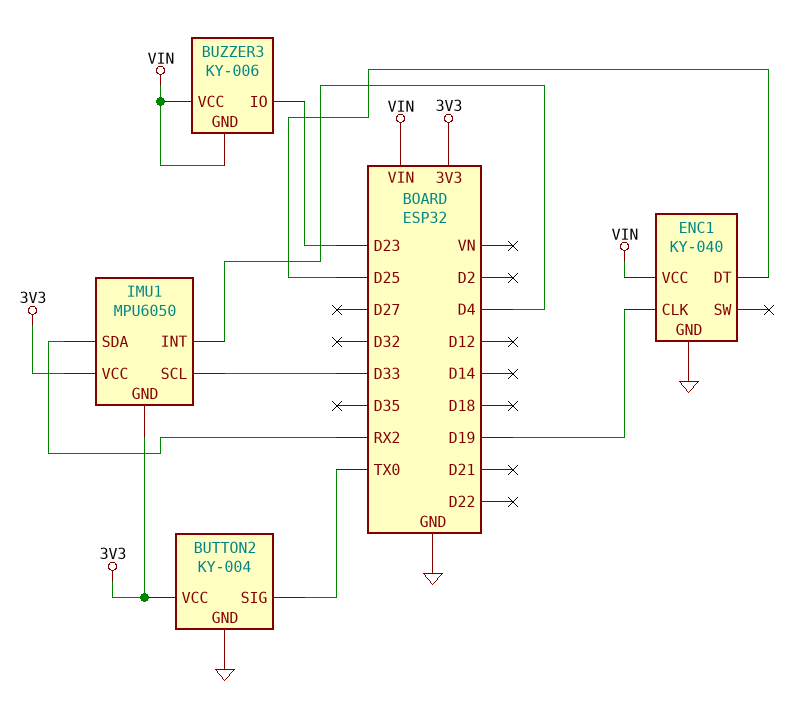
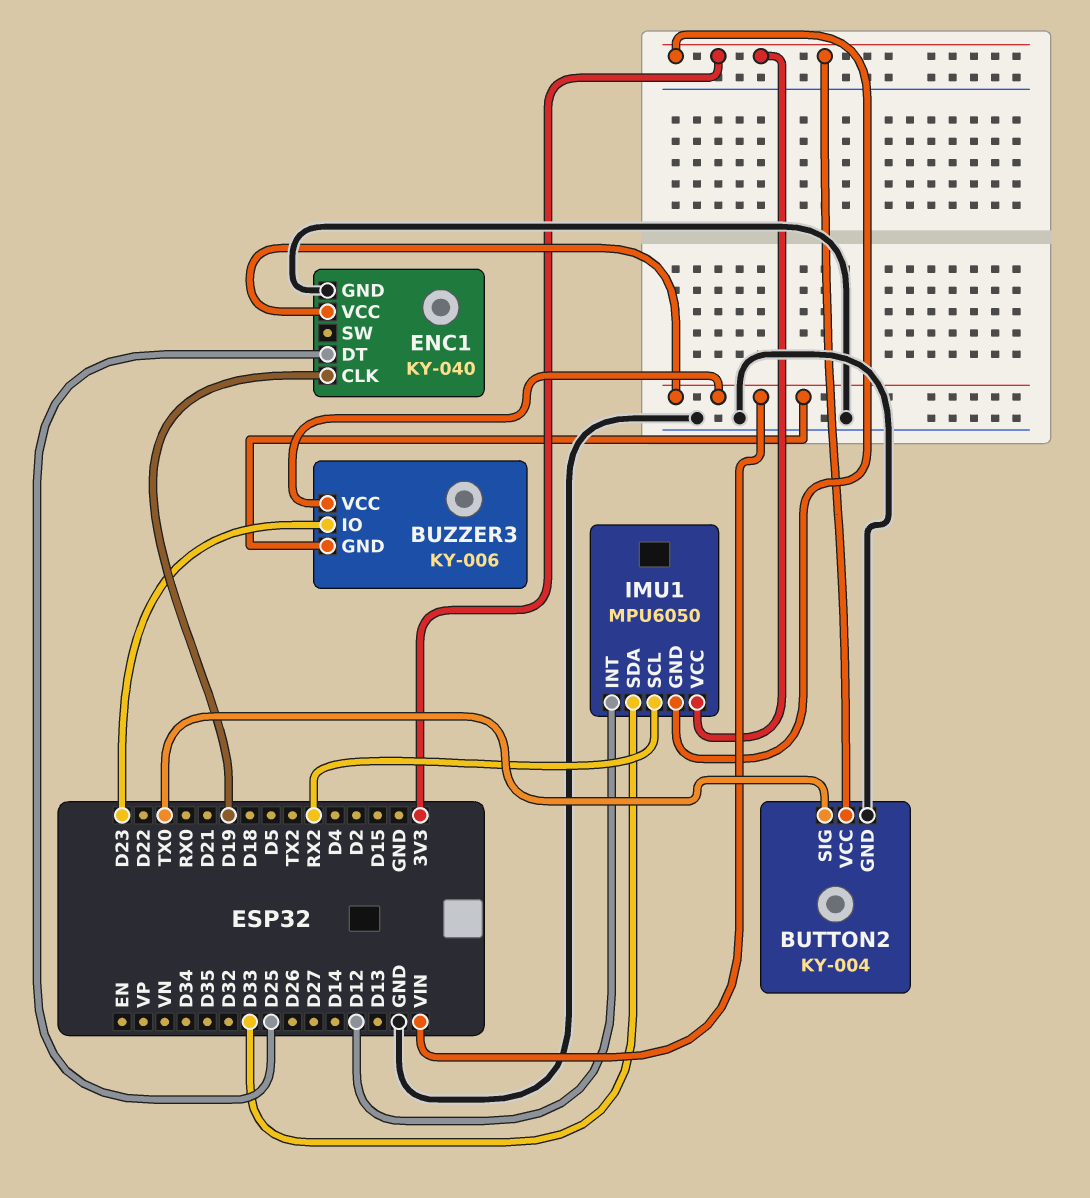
IMU1 pin INT: D4 -> D12
IMU1 pin SCL: D33 -> RX2
IMU1 pin SDA: RX2 -> D33

